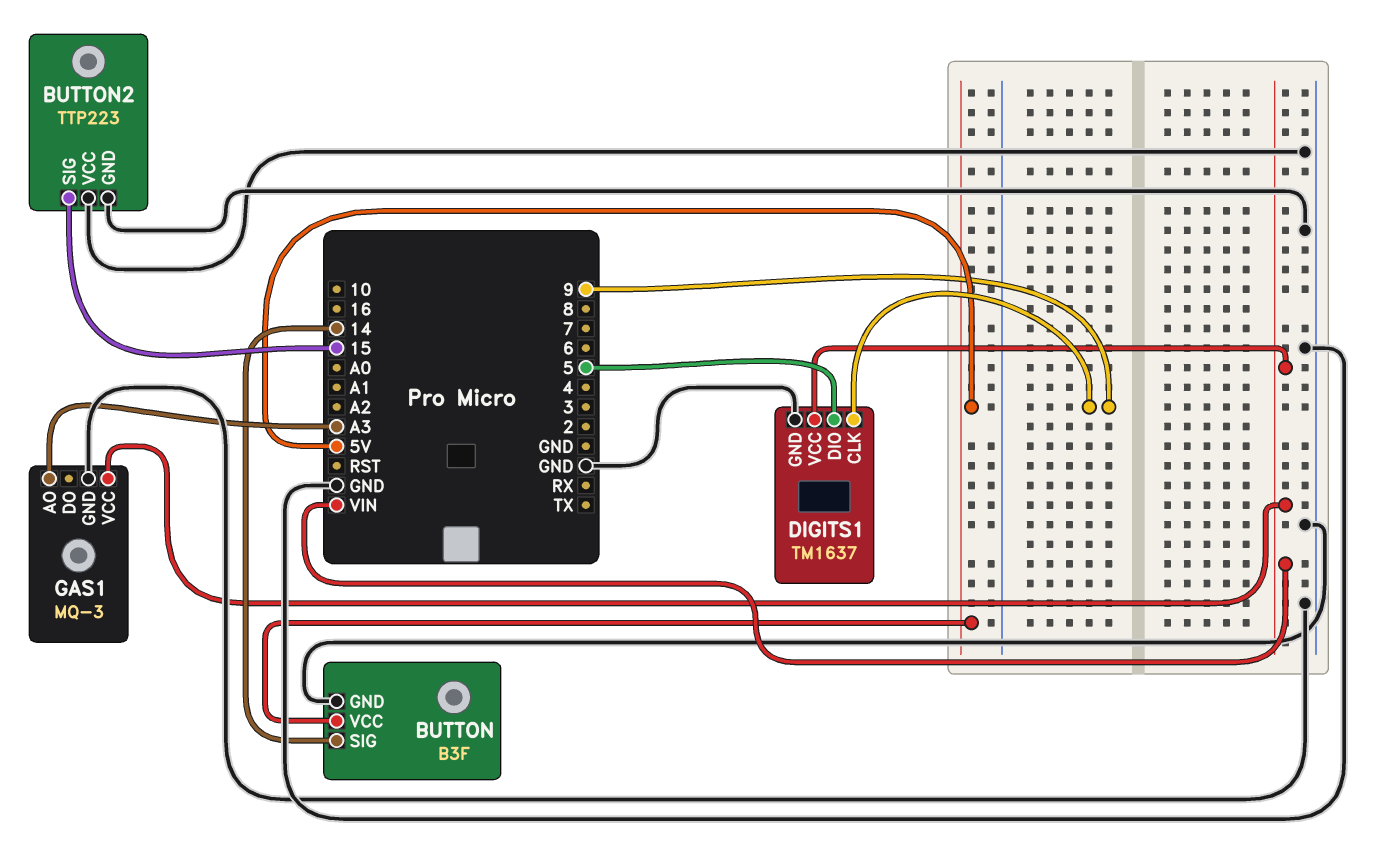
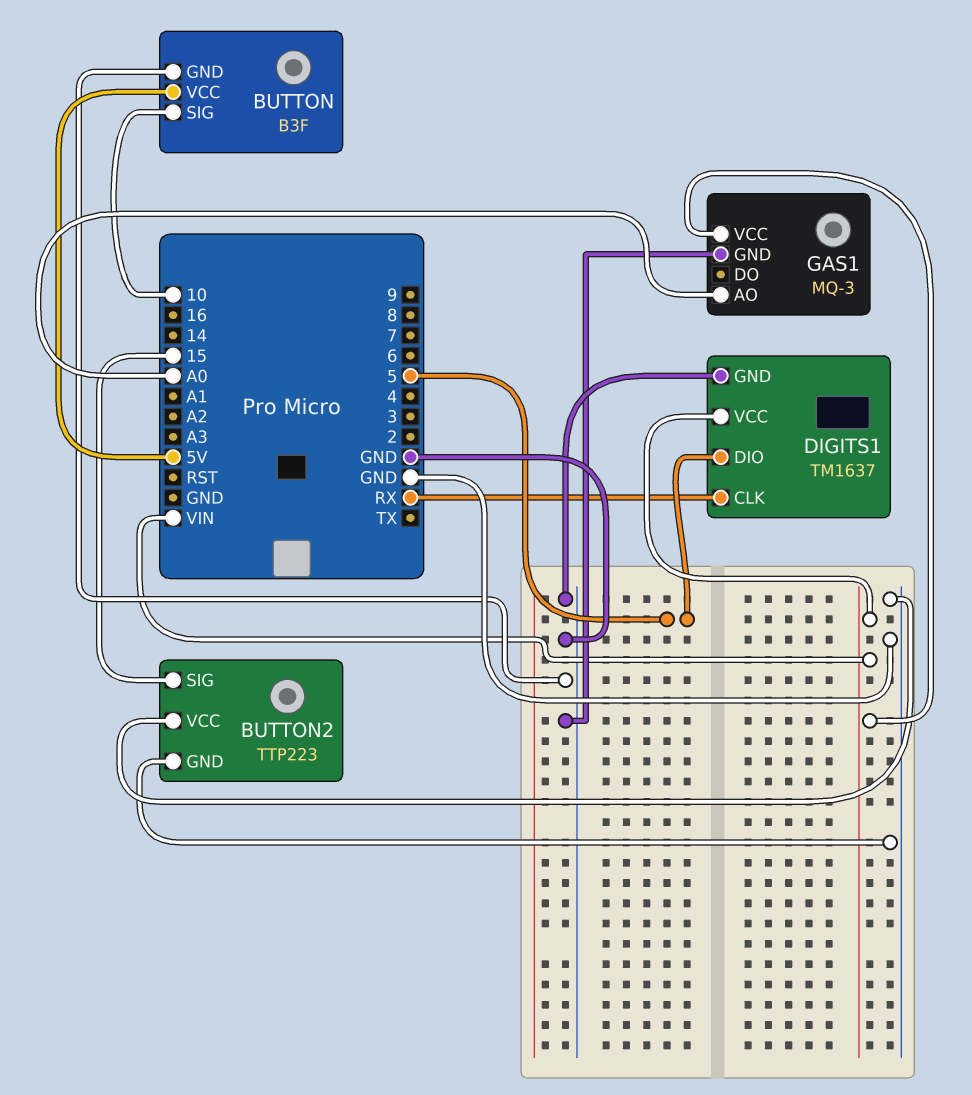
BUTTON pin SIG: 14 -> 10
DIGITS1 pin CLK: 9 -> RX
GAS1 pin AO: A3 -> A0

